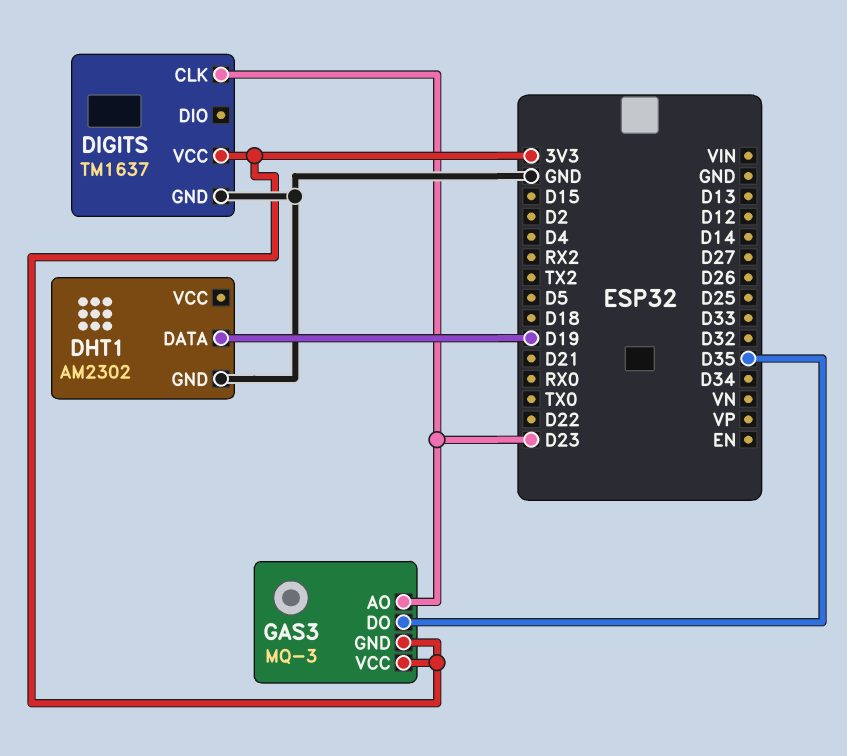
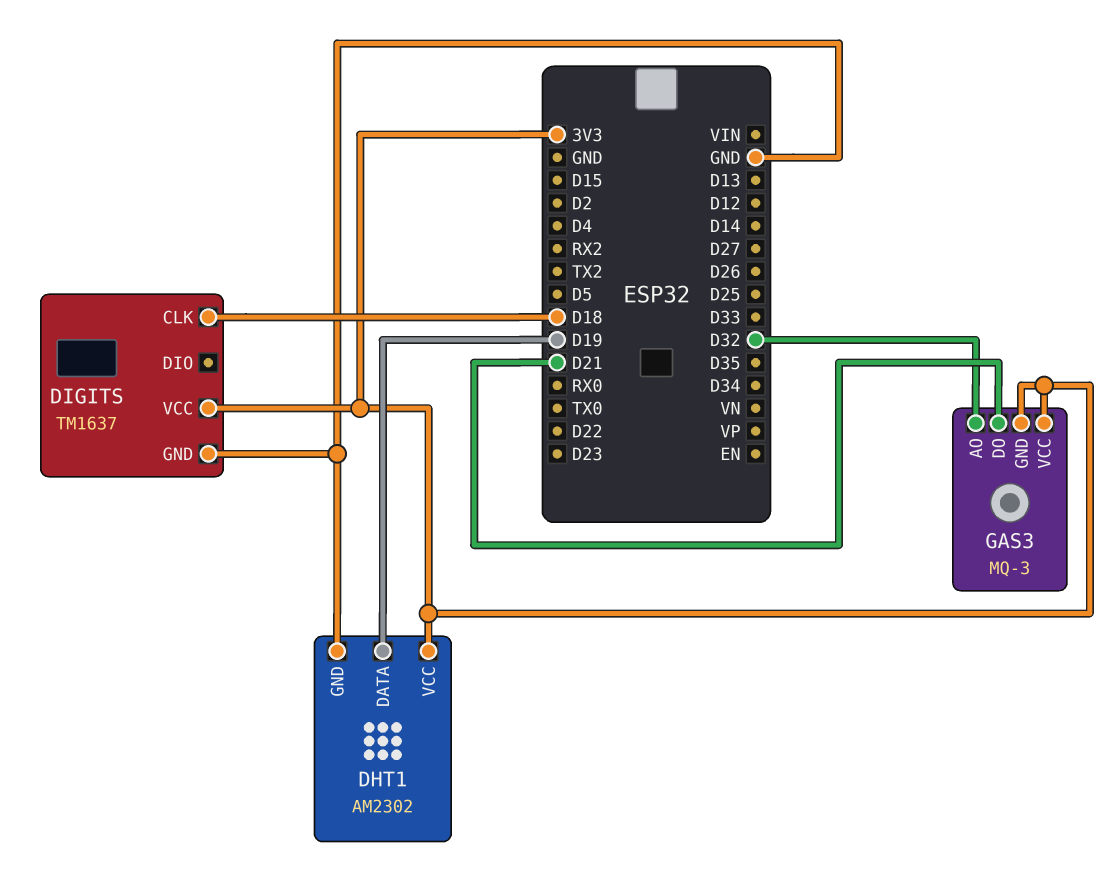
DHT1 pin VCC: none -> 3V3
DIGITS pin CLK: D23 -> D18
GAS3 pin AO: D23 -> D32
GAS3 pin DO: D35 -> D21

